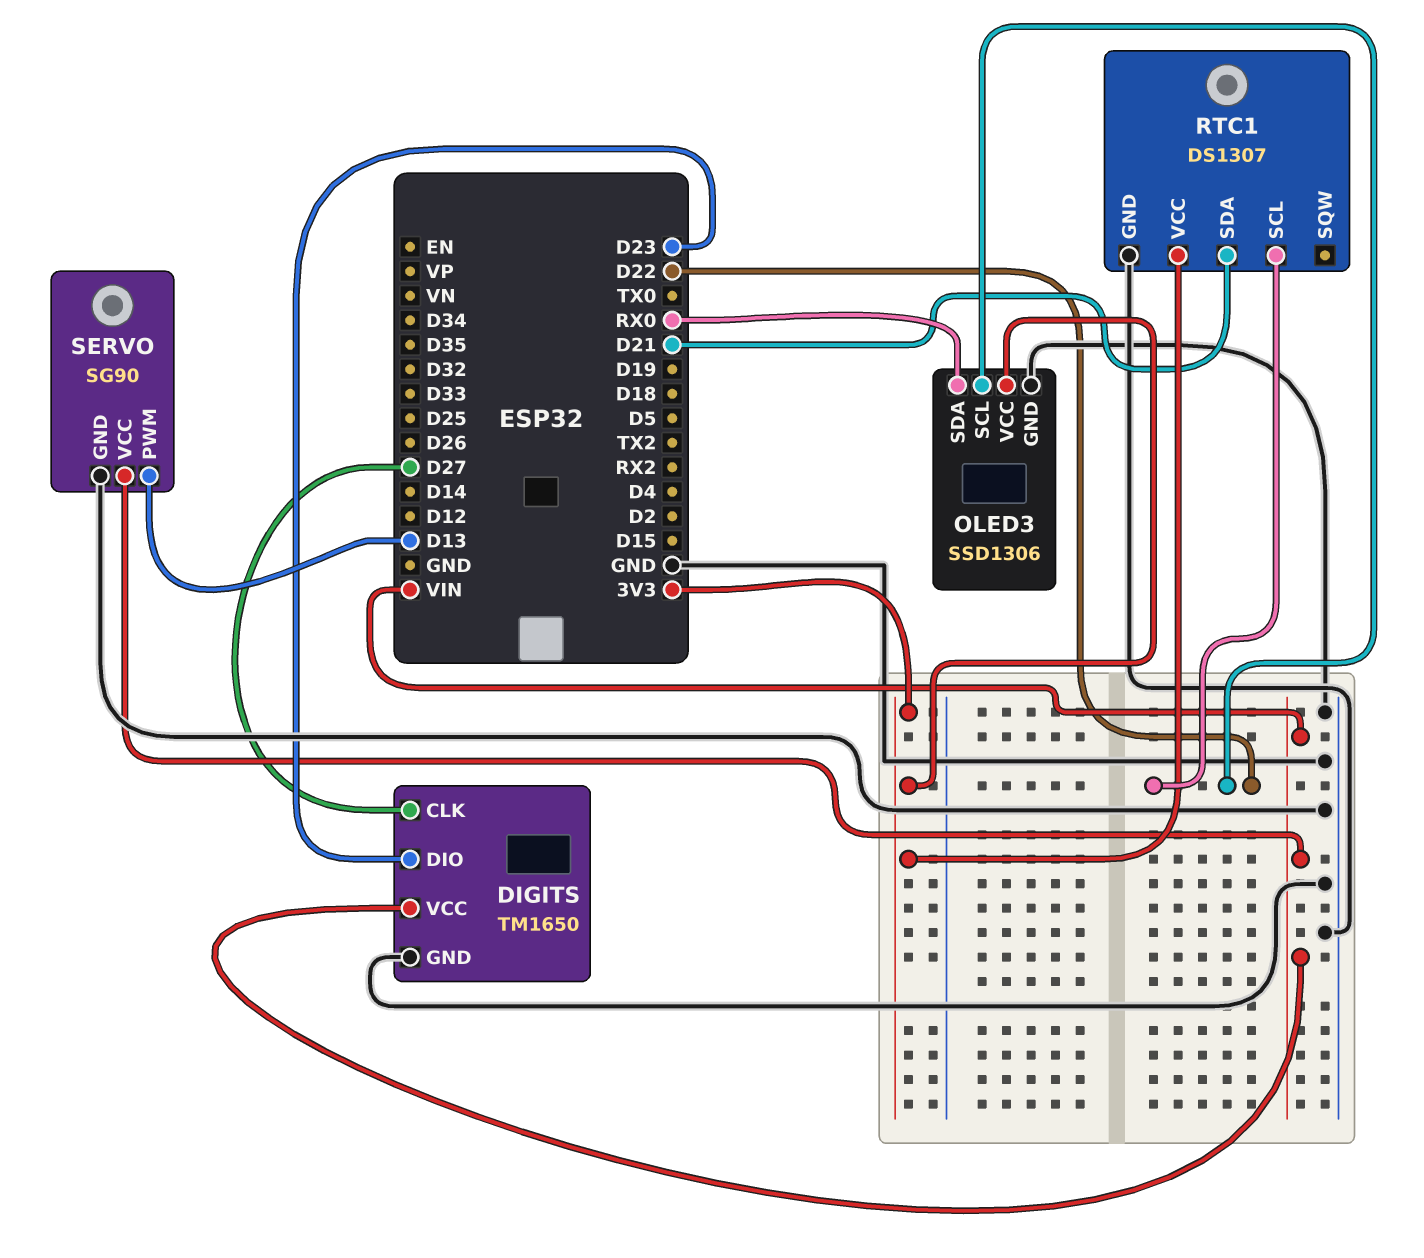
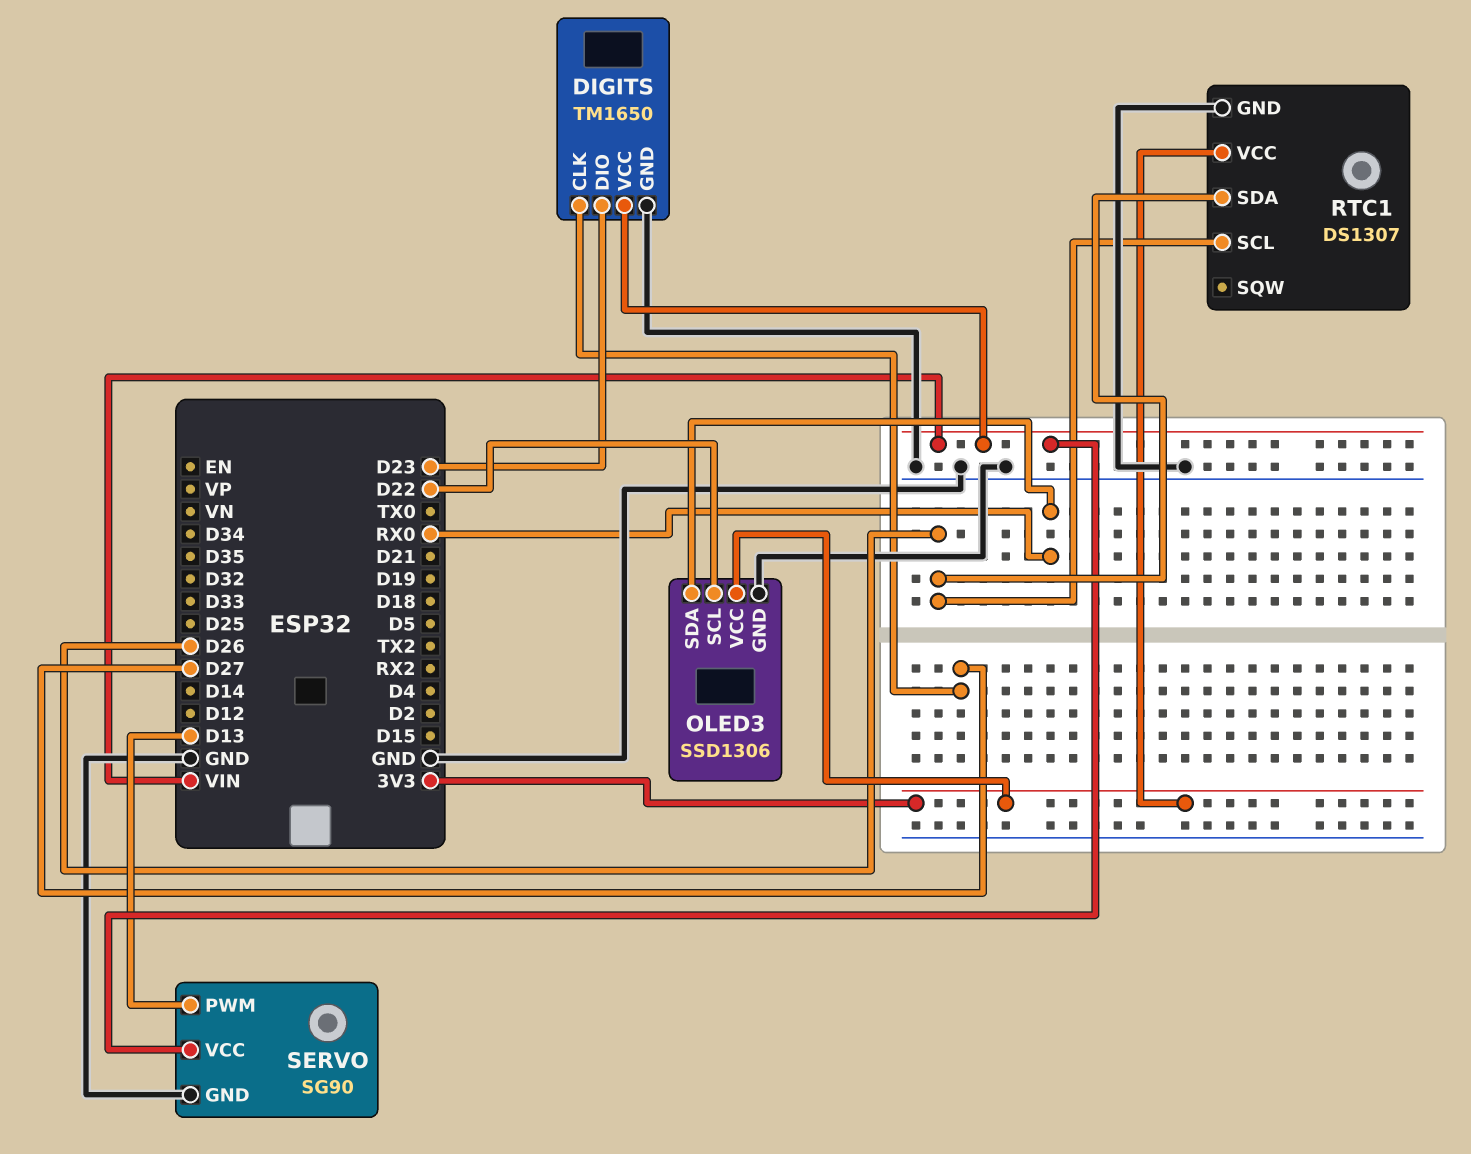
RTC1 pin SCL: D22 -> D26
RTC1 pin SDA: D21 -> D26

